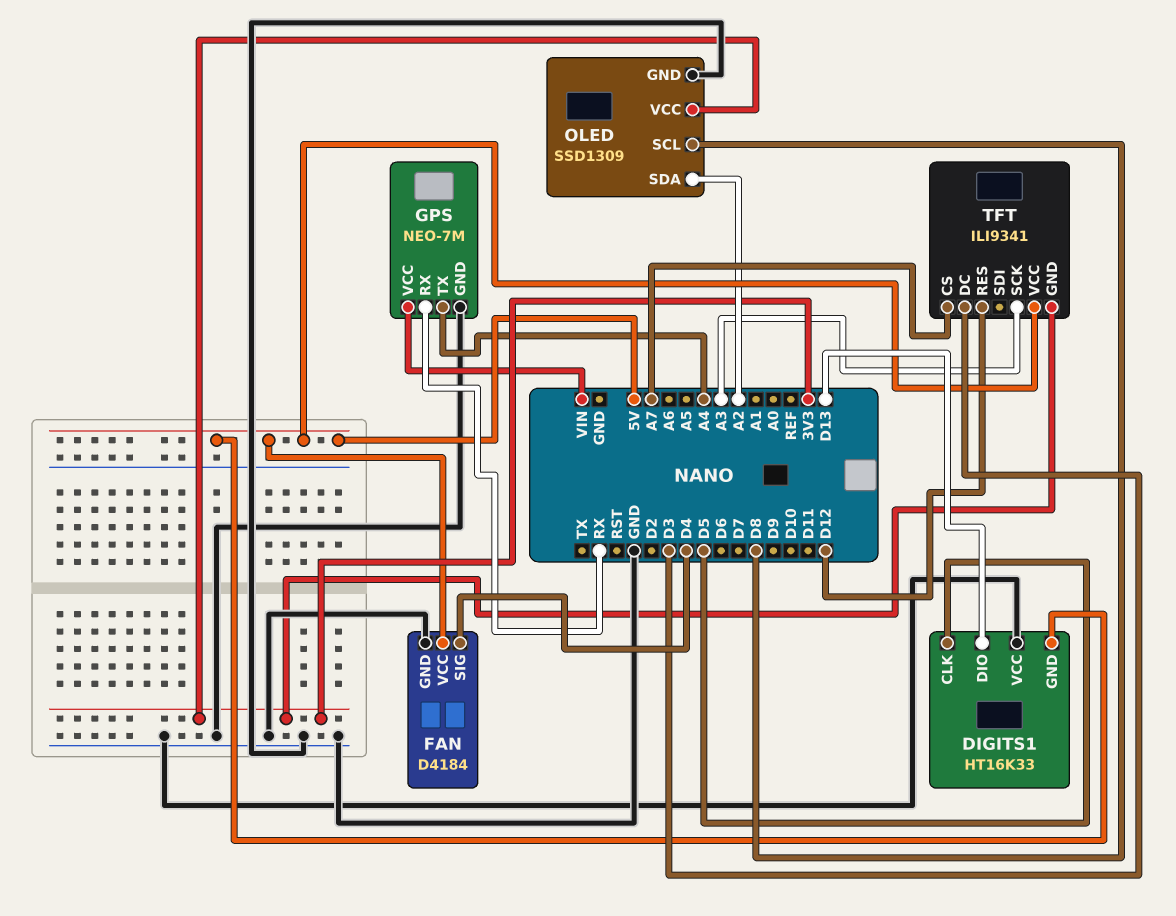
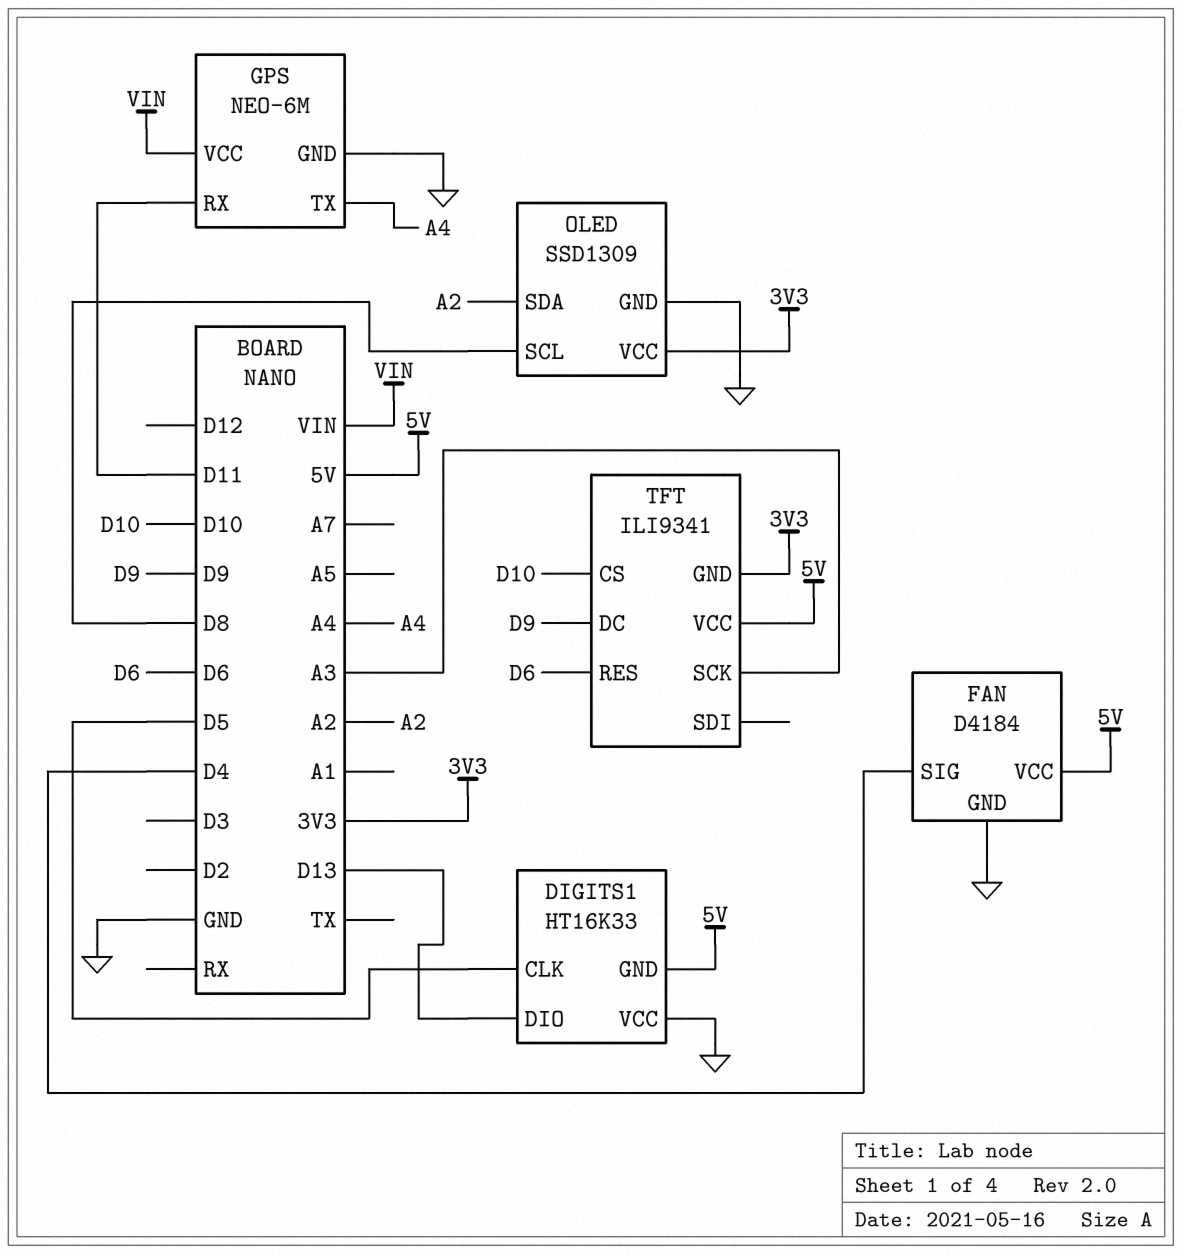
GPS: NEO-7M -> NEO-6M
GPS pin RX: RX -> D11
TFT pin CS: A7 -> D10
TFT pin DC: D3 -> D9
TFT pin RES: D12 -> D6

